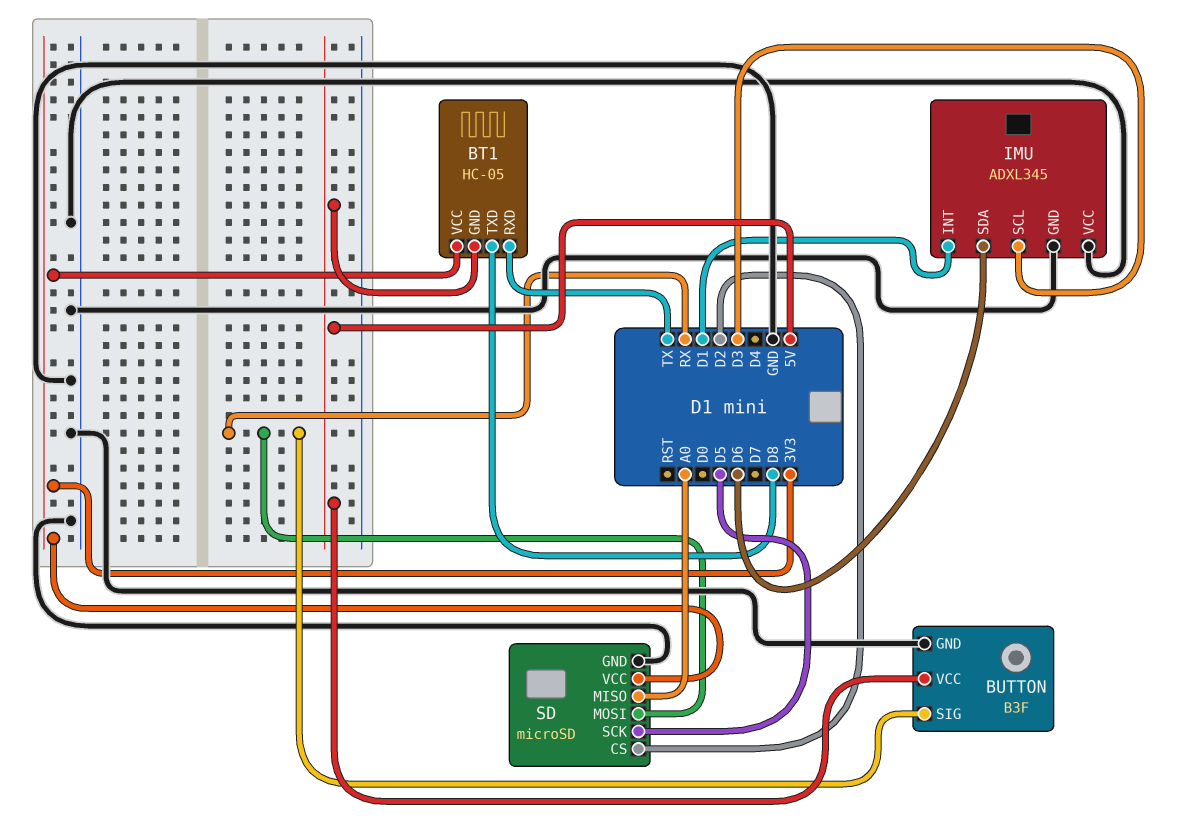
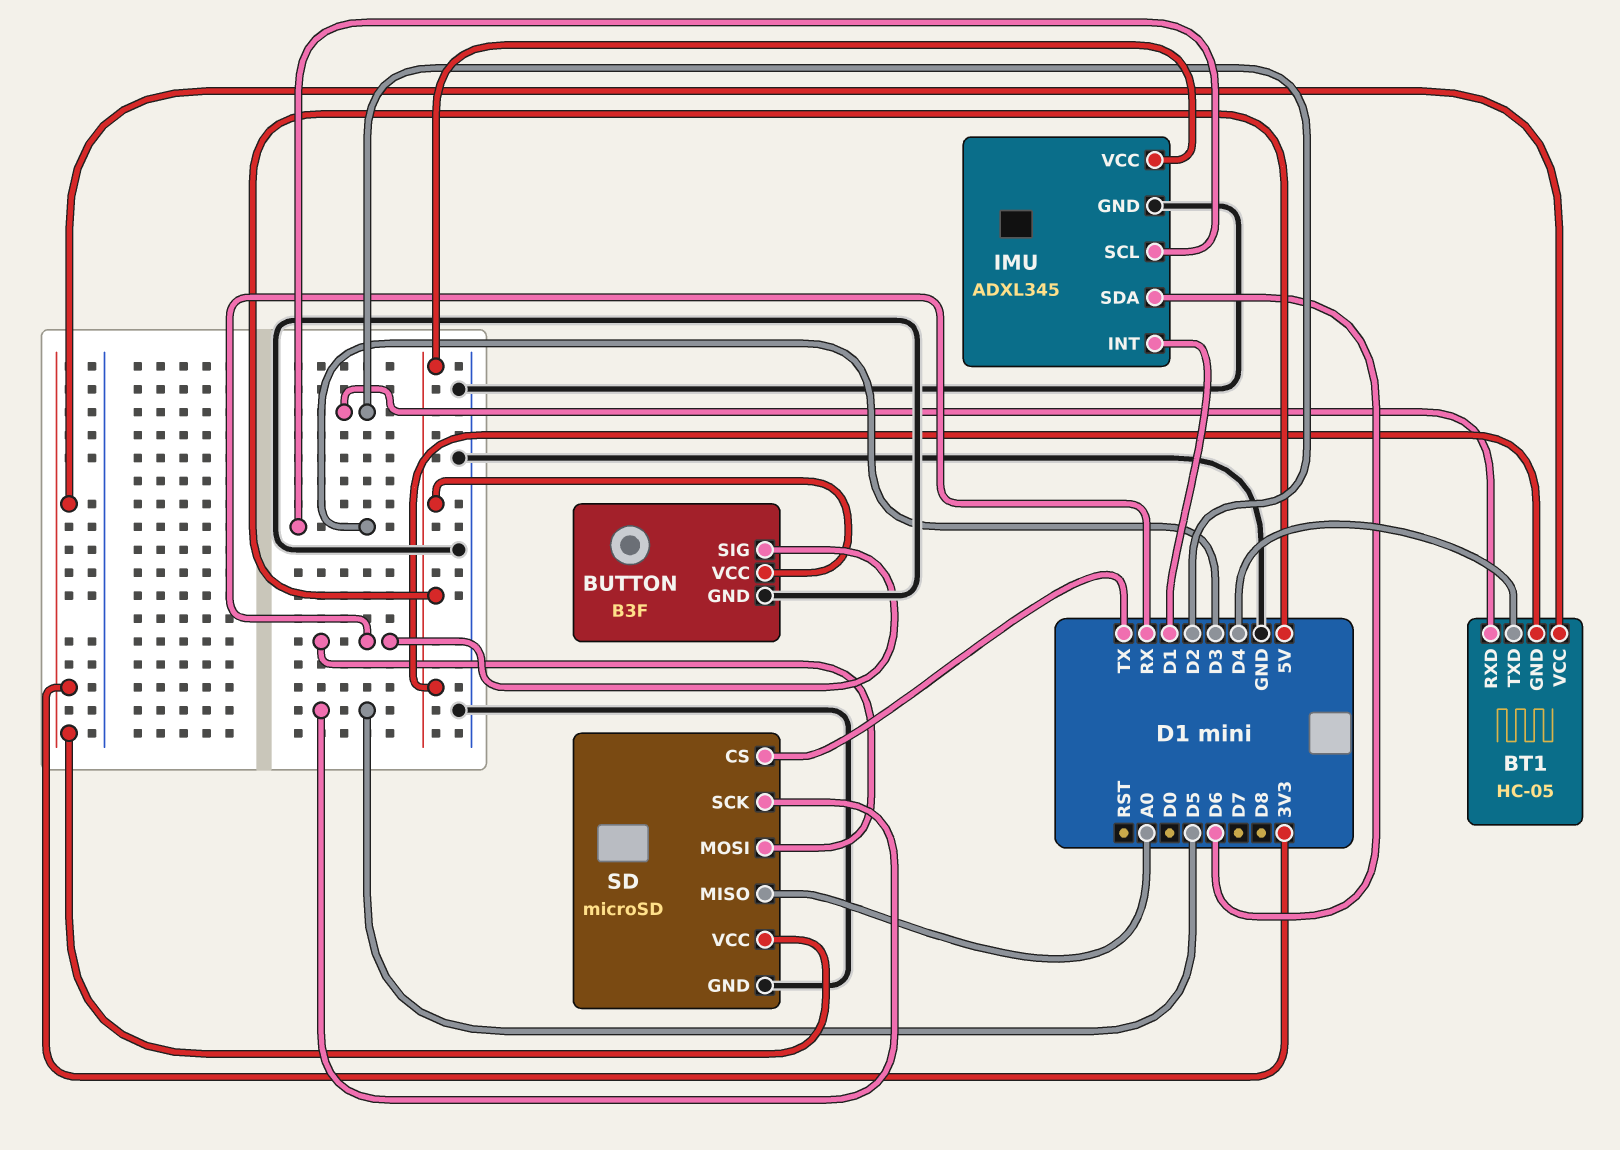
BT1 pin RXD: TX -> D2
BT1 pin TXD: D8 -> D4
IMU pin VCC: GND -> 5V
SD pin CS: D2 -> TX

